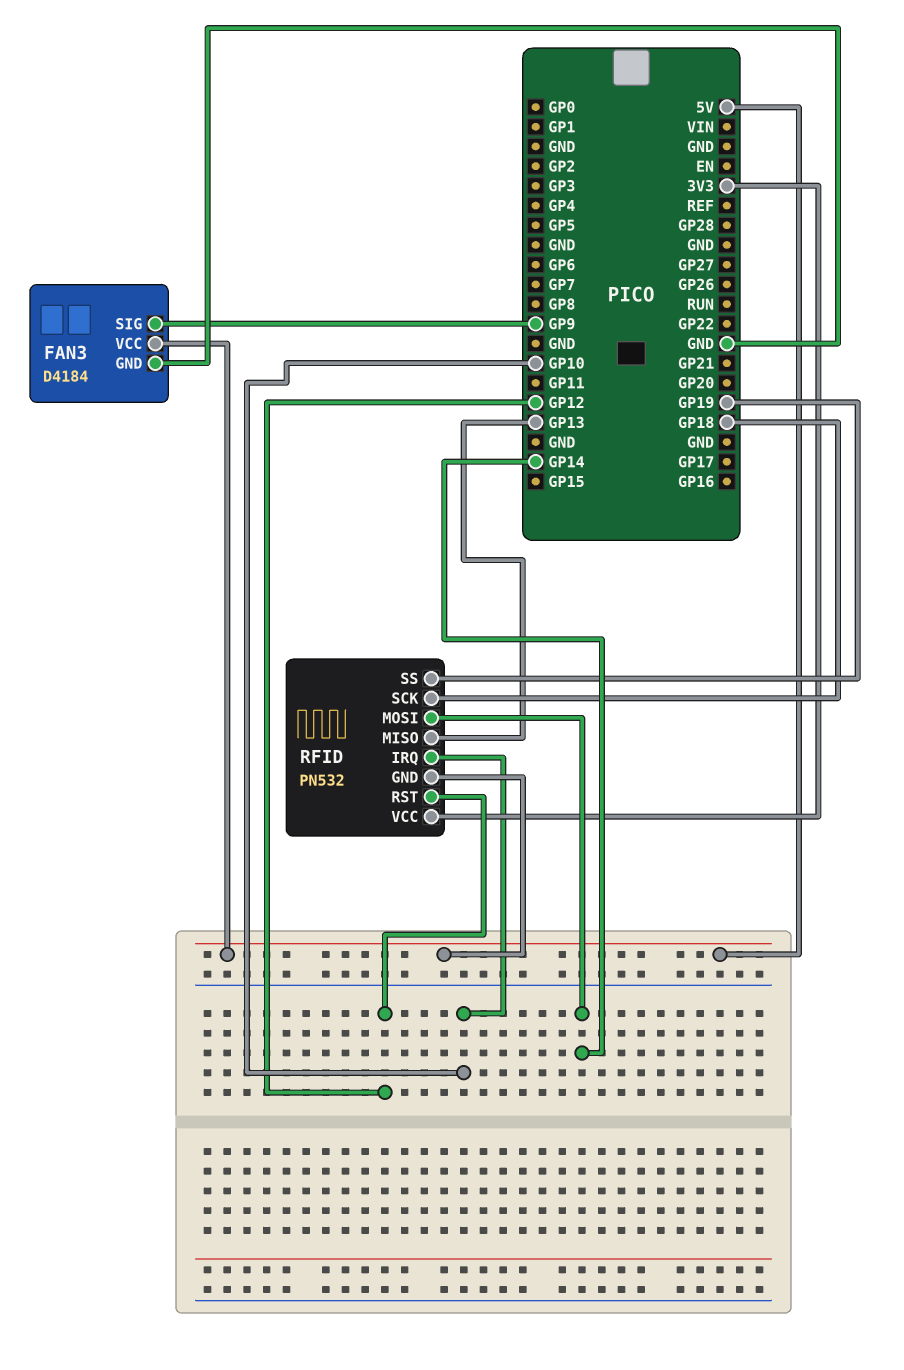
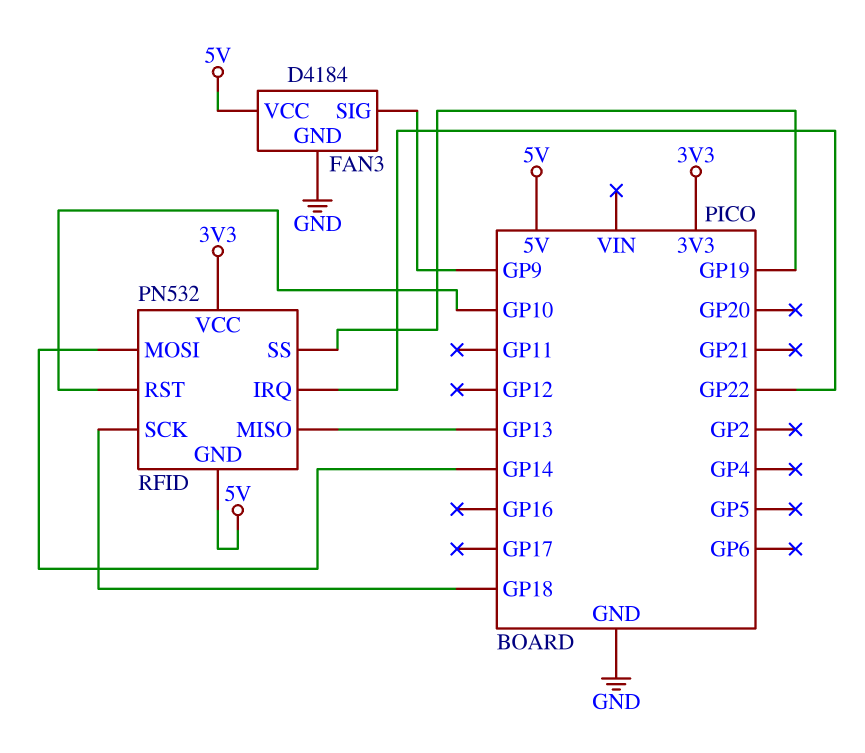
RFID pin IRQ: GP10 -> GP22
RFID pin RST: GP12 -> GP10

